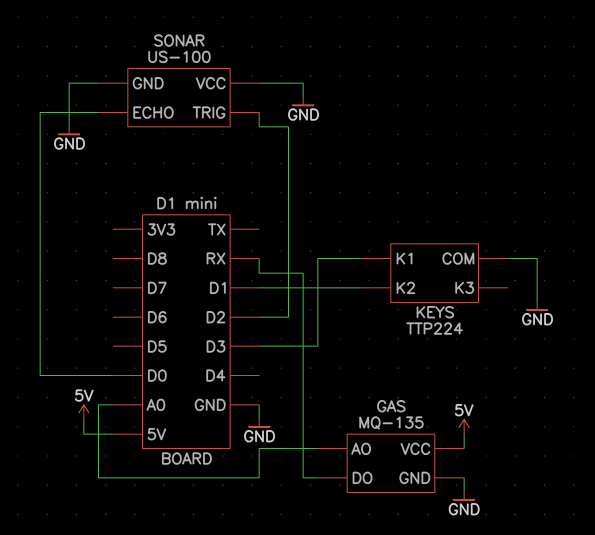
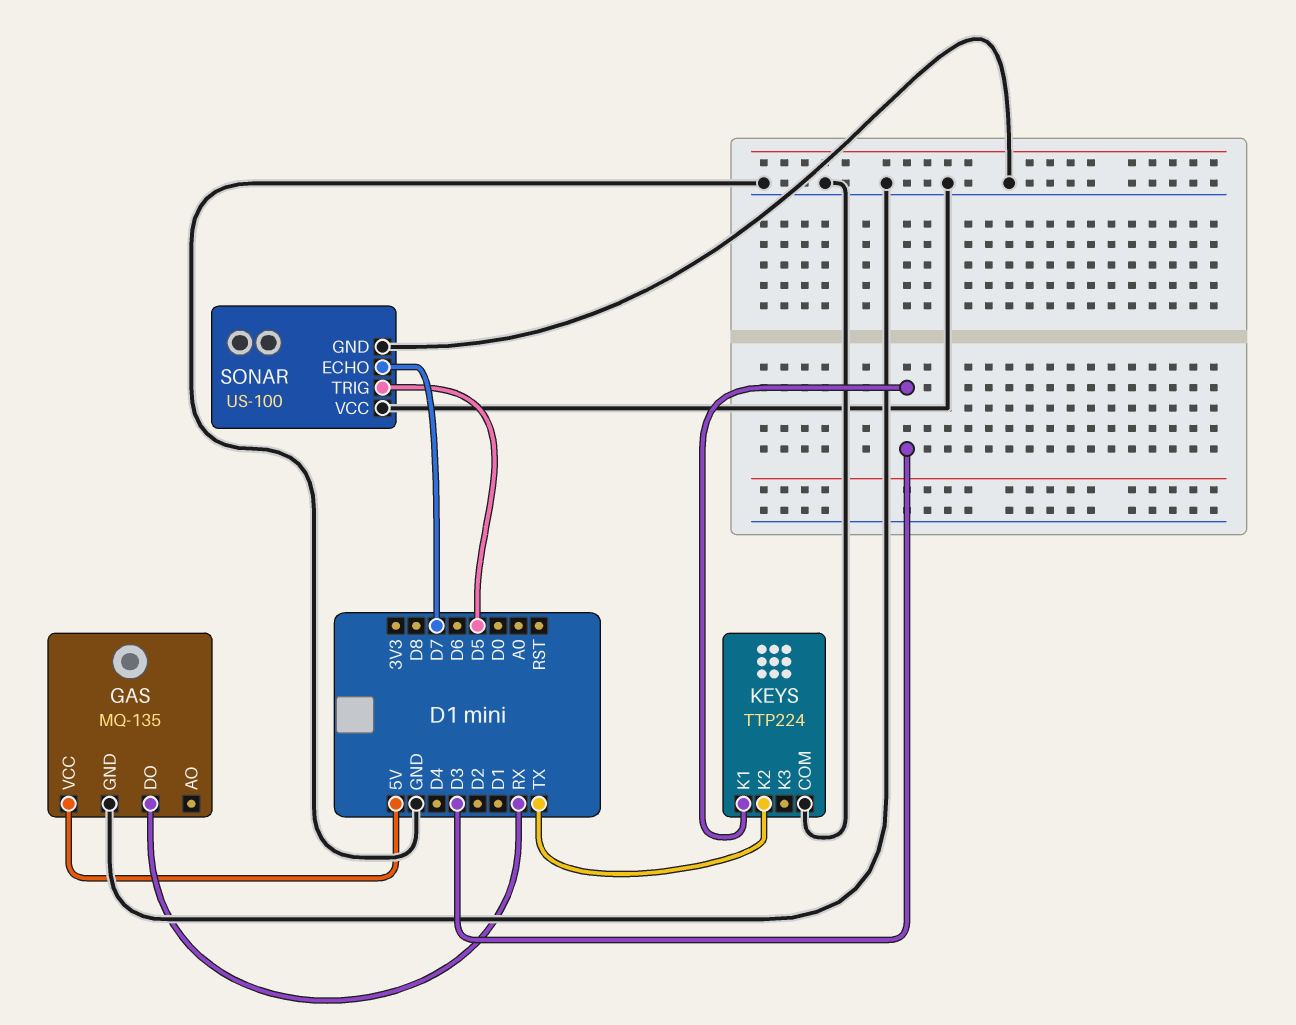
GAS pin AO: A0 -> none
KEYS pin K2: D1 -> TX
SONAR pin ECHO: D0 -> D7
SONAR pin TRIG: D2 -> D5

